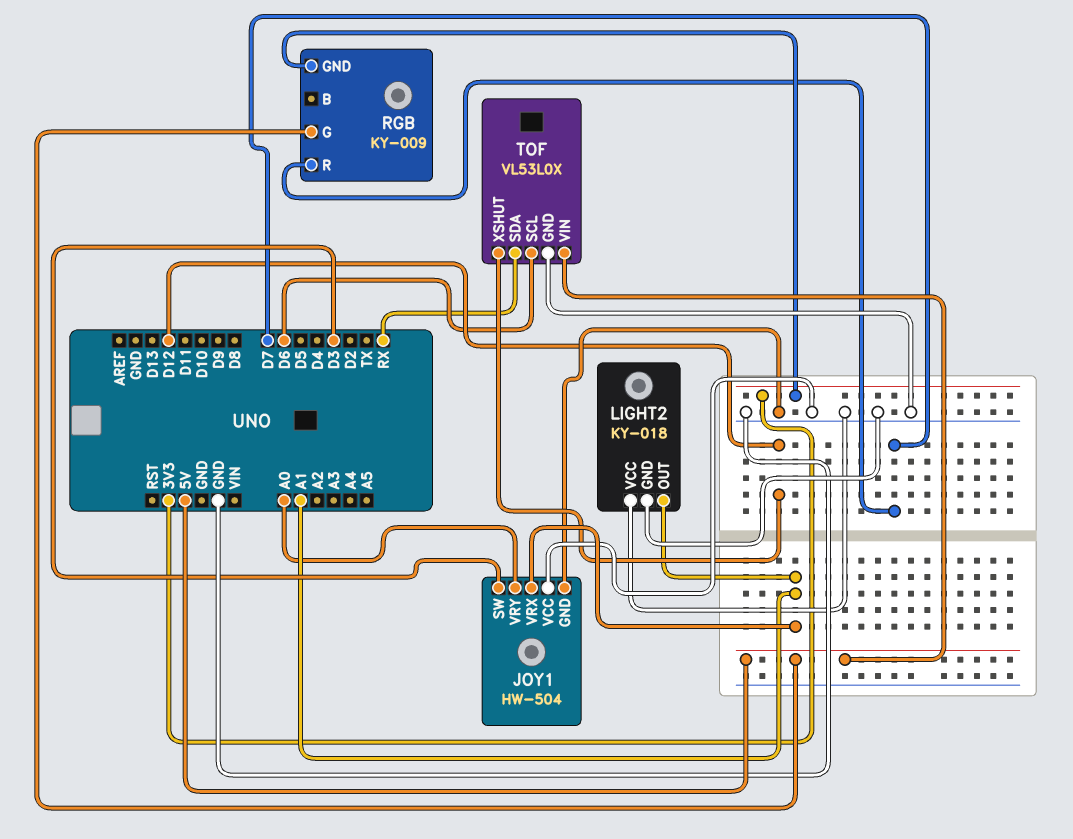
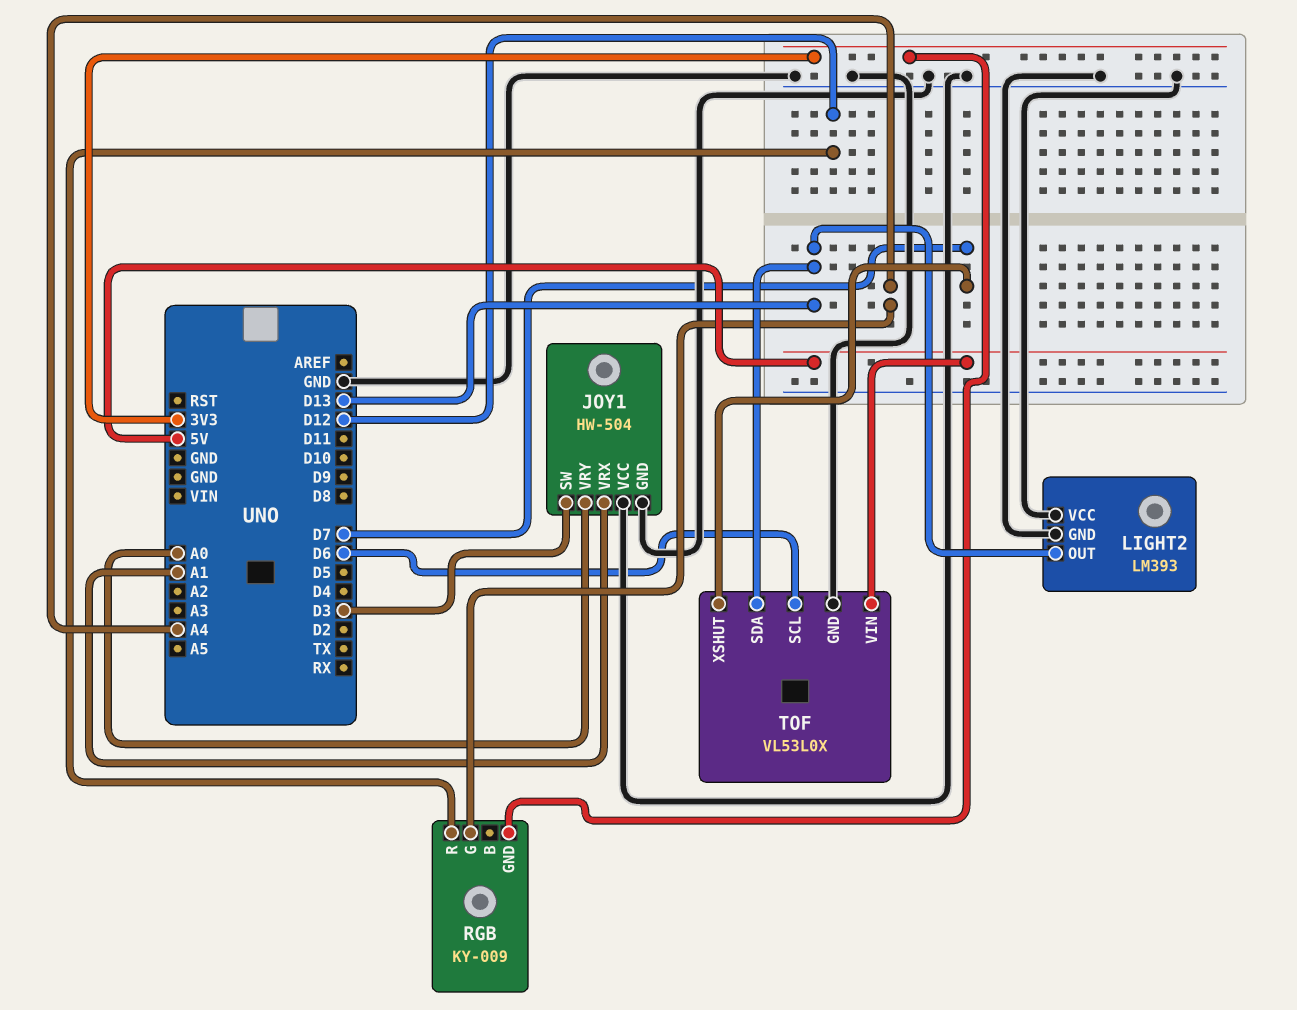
LIGHT2: KY-018 -> LM393
LIGHT2 pin OUT: A1 -> D13
RGB pin G: 5V -> A4
RGB pin R: D7 -> D12
TOF pin SDA: RX -> D13
TOF pin XSHUT: D12 -> D7

